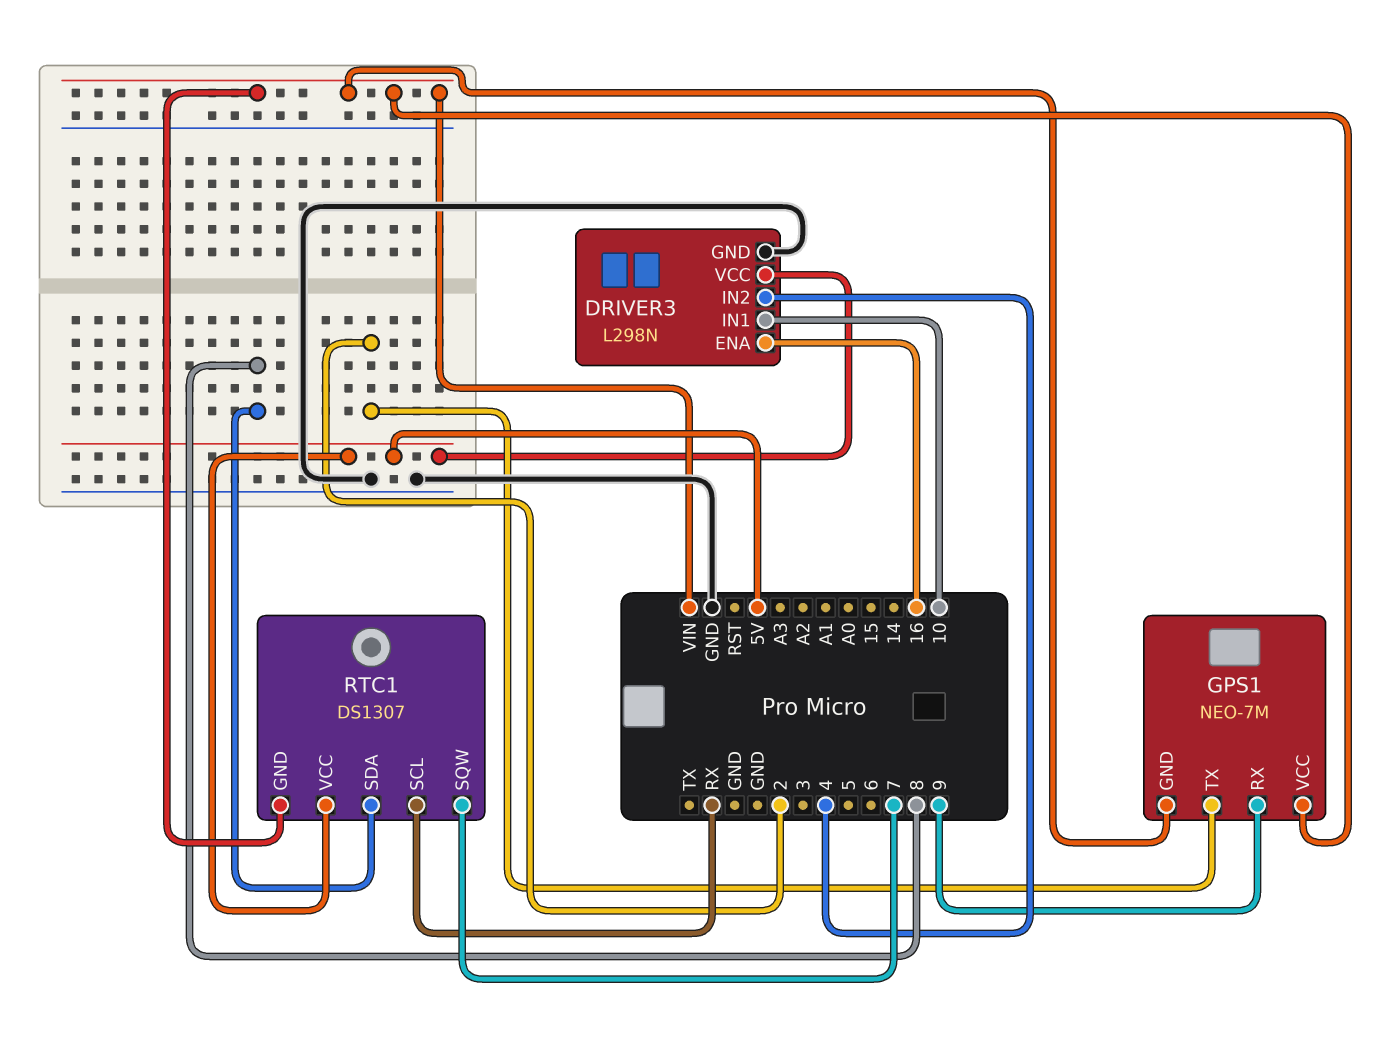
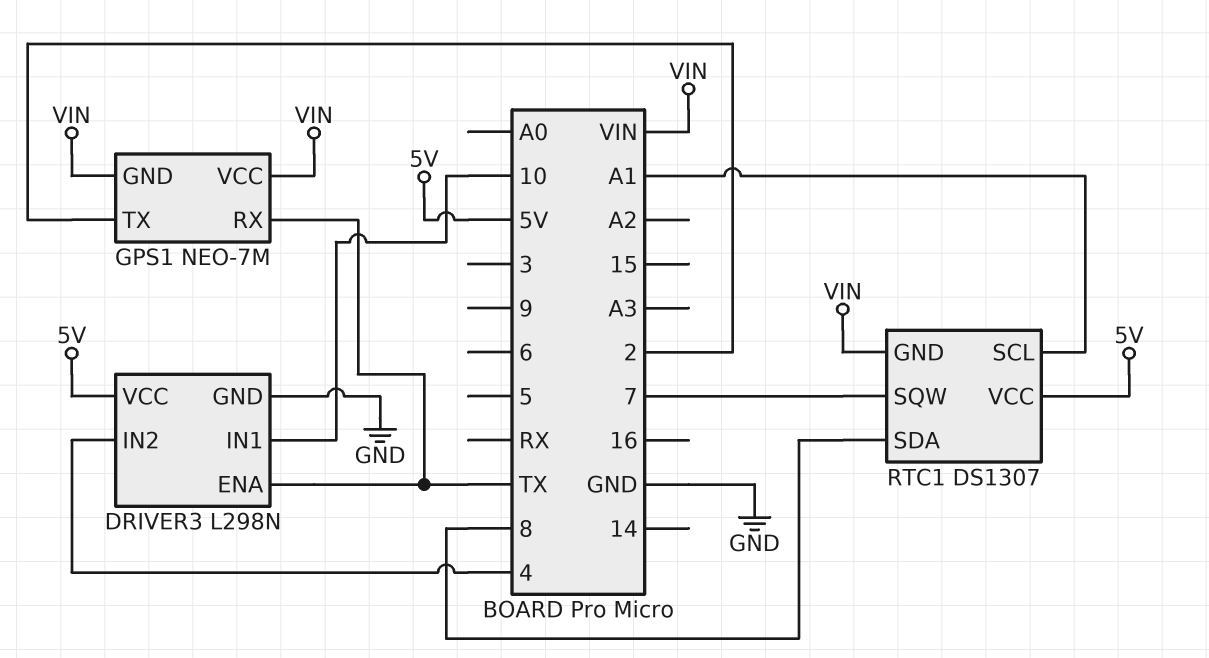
DRIVER3 pin ENA: 16 -> TX
GPS1 pin RX: 9 -> TX
RTC1 pin SCL: RX -> A1

